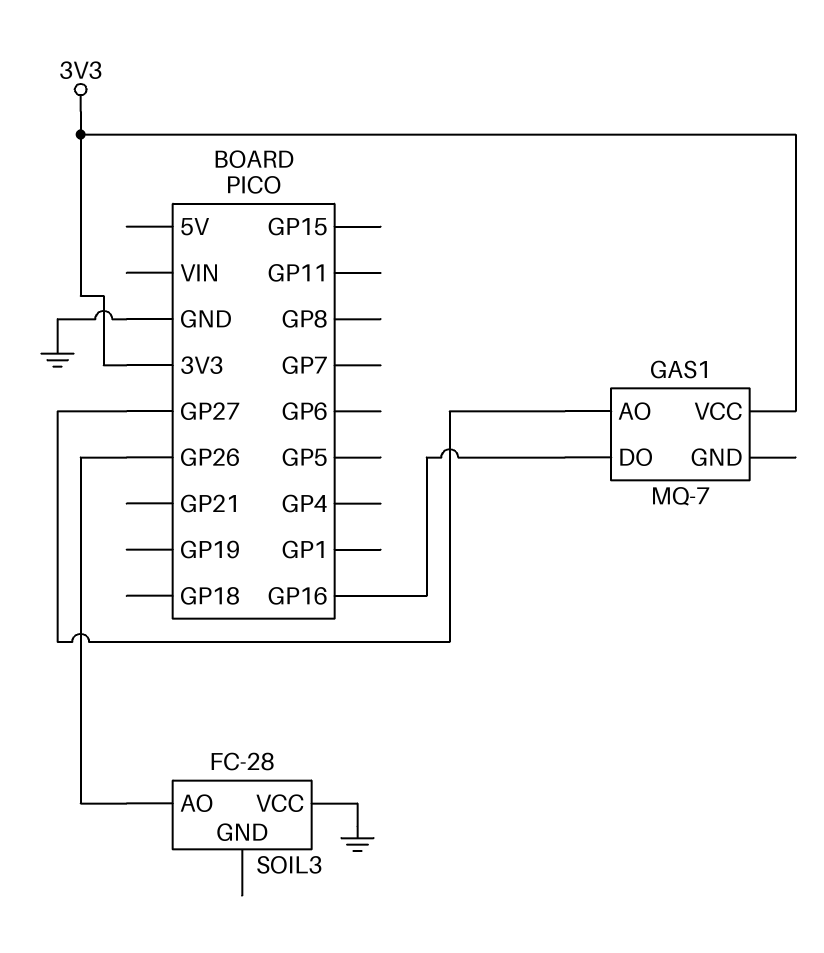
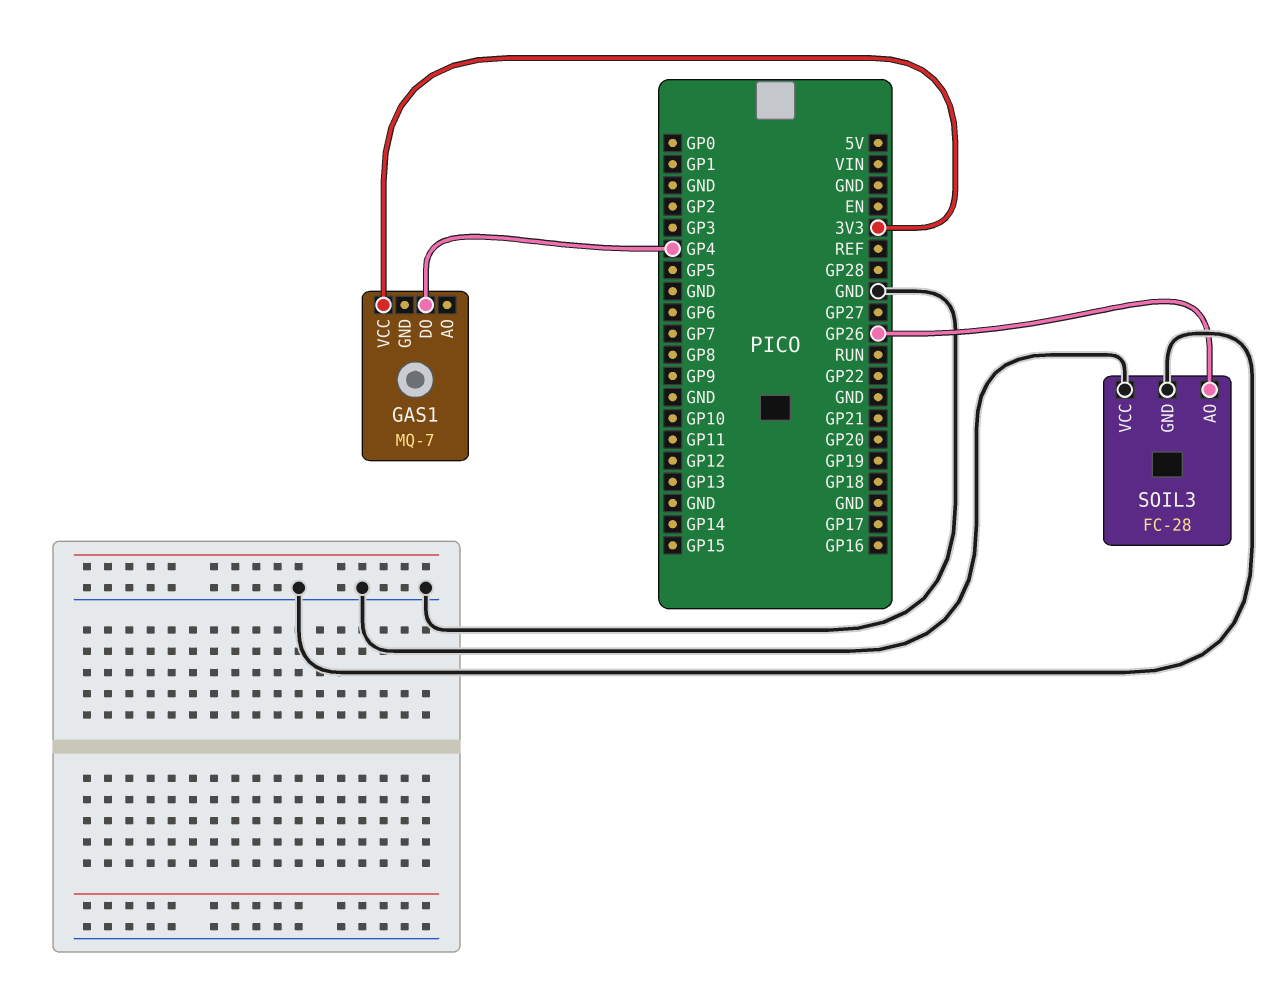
GAS1 pin AO: GP27 -> none
GAS1 pin DO: GP16 -> GP4
SOIL3 pin GND: none -> GND

